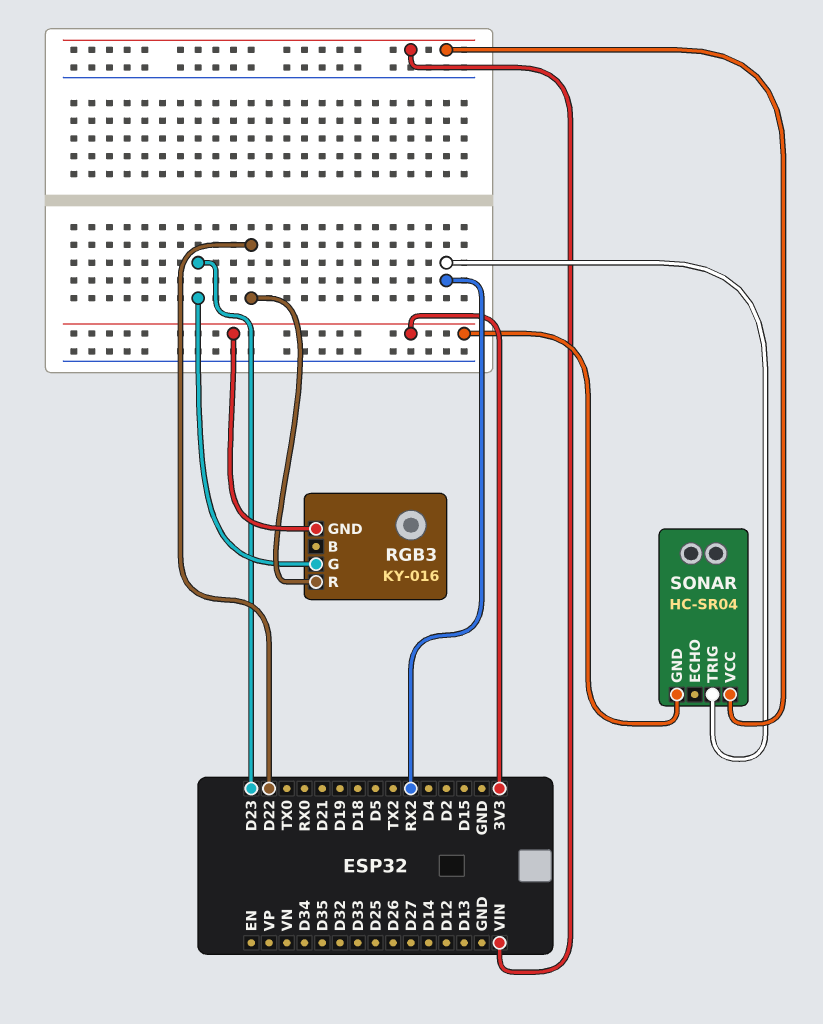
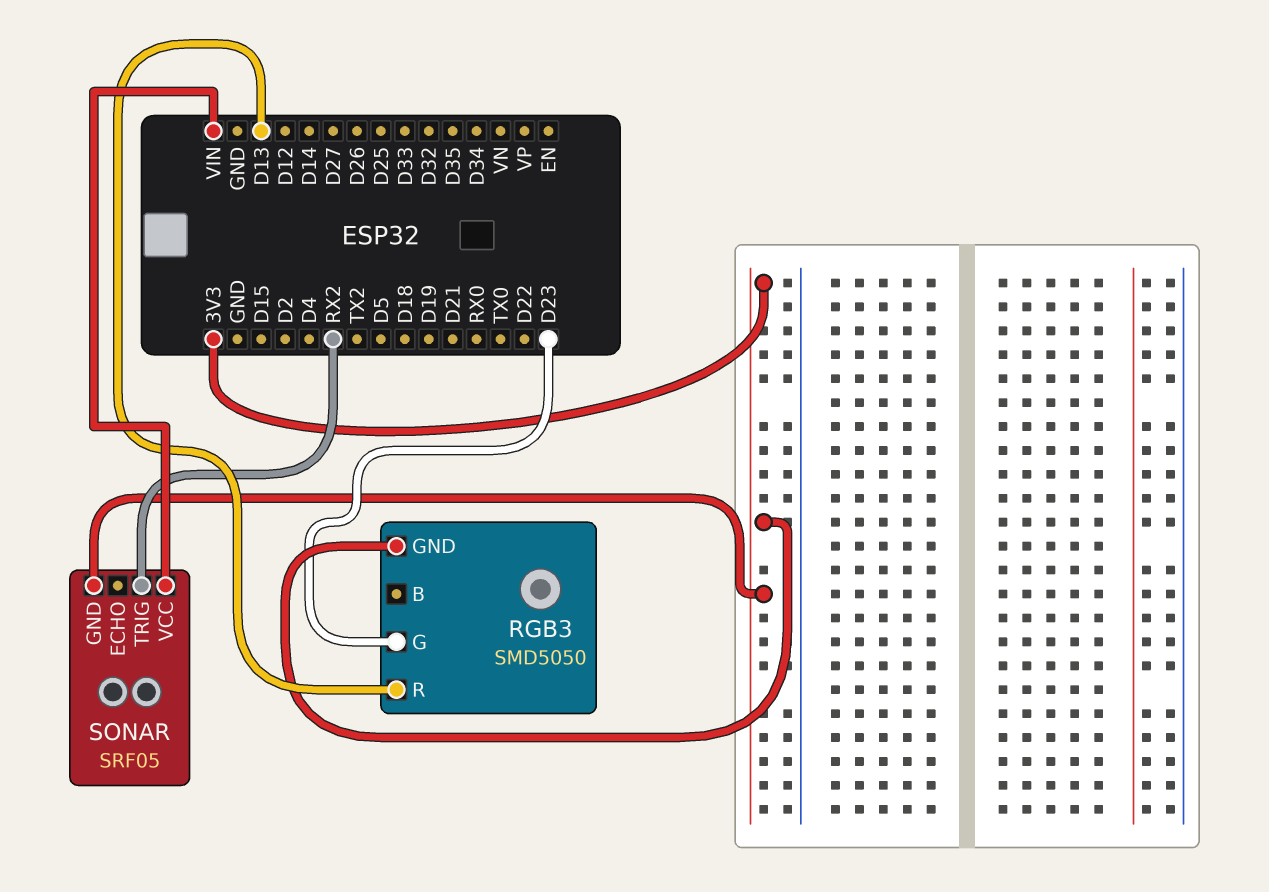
RGB3: KY-016 -> SMD5050
RGB3 pin R: D22 -> D13
SONAR: HC-SR04 -> SRF05

